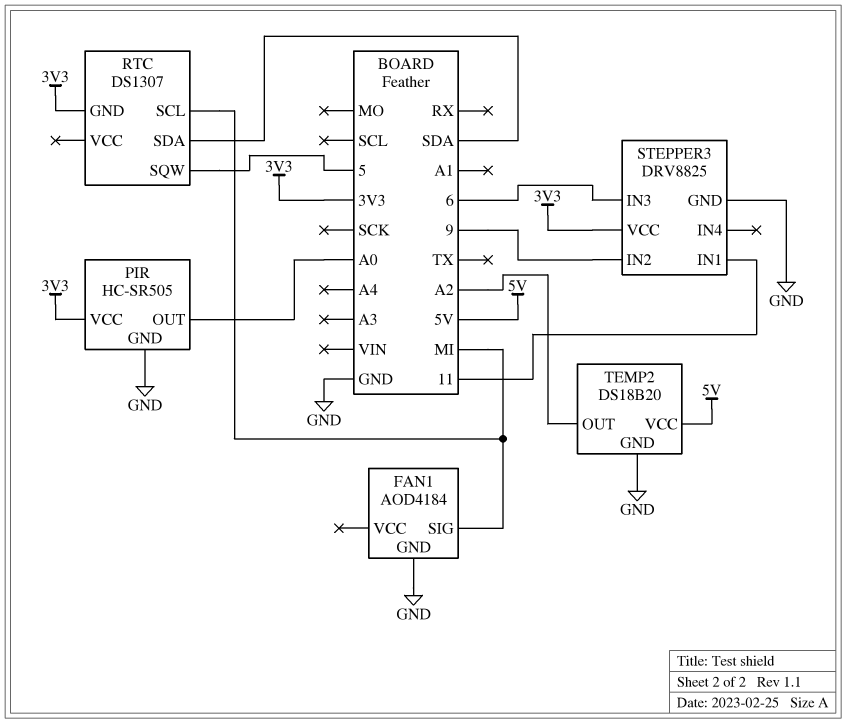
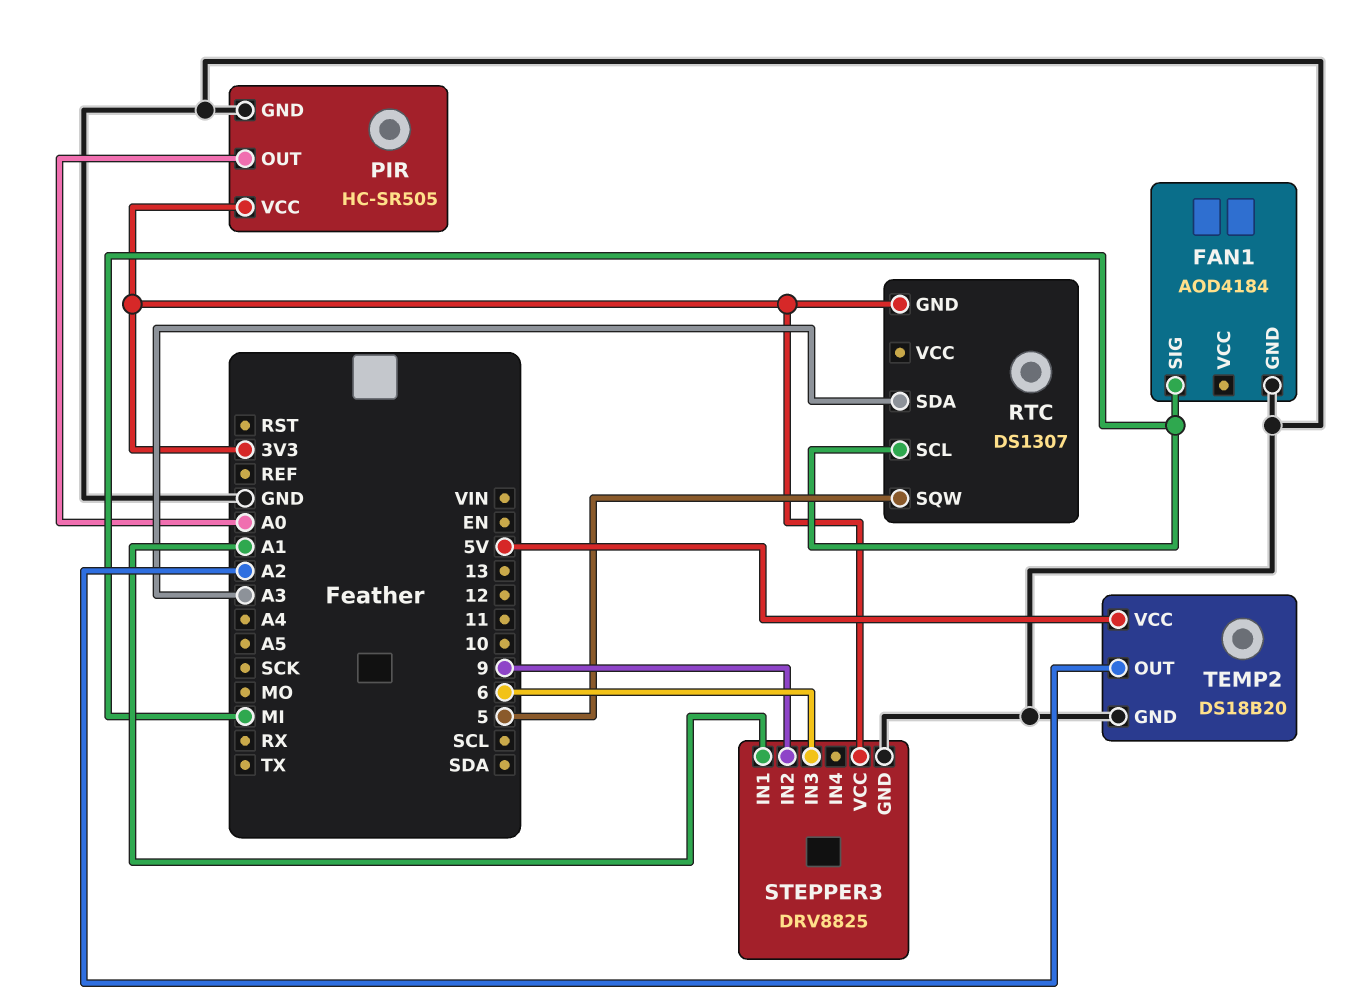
RTC pin SDA: SDA -> A3
STEPPER3 pin IN1: 11 -> A1

